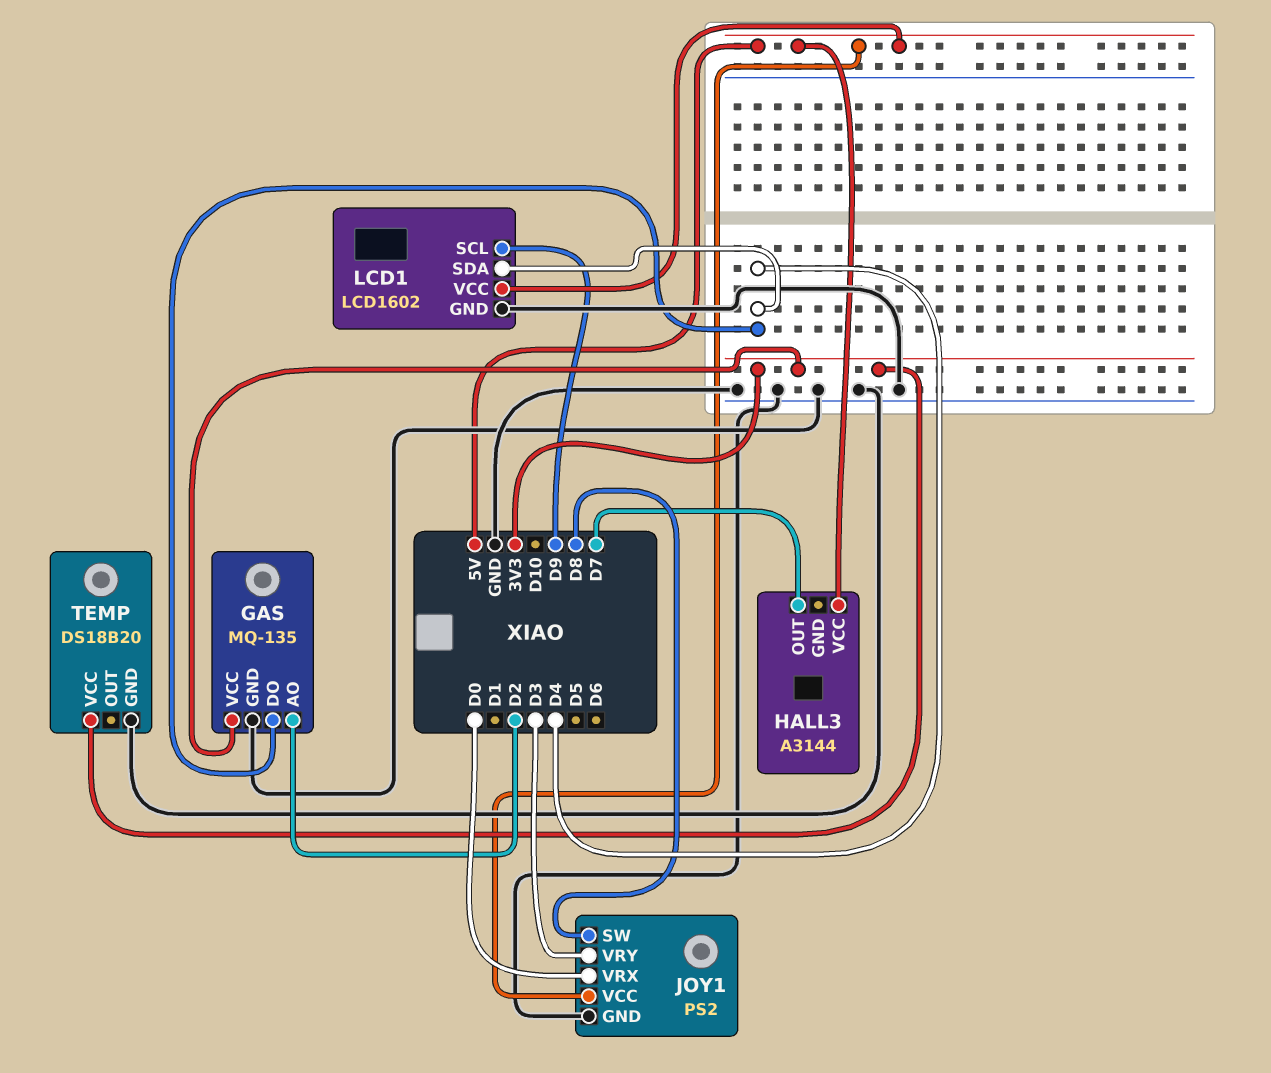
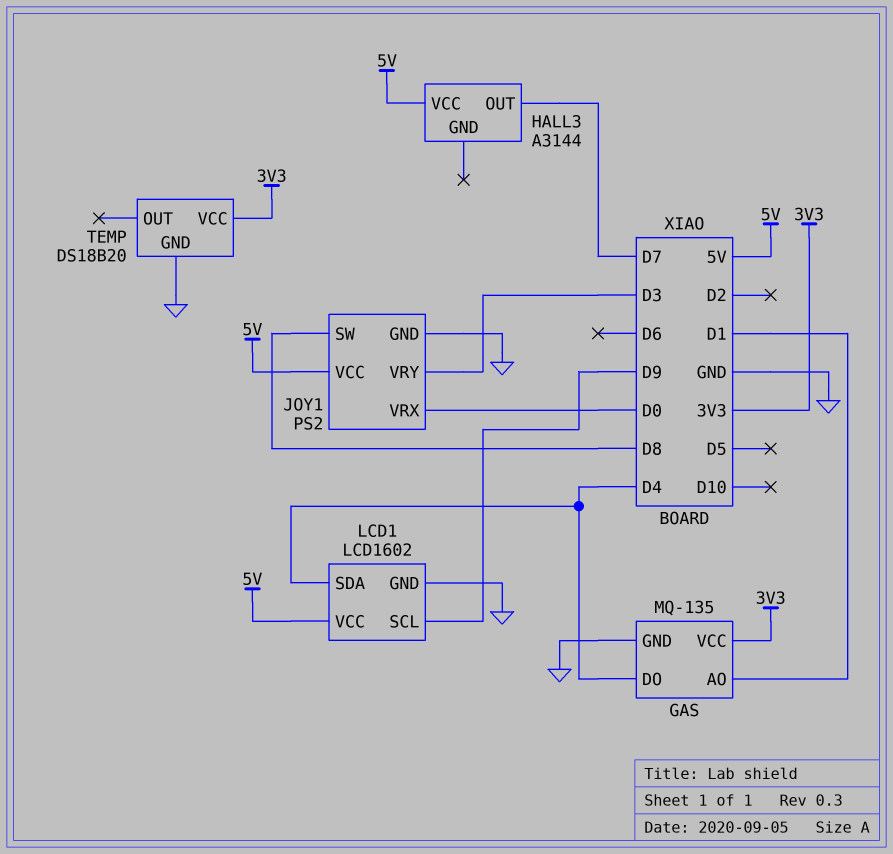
GAS pin AO: D2 -> D1

